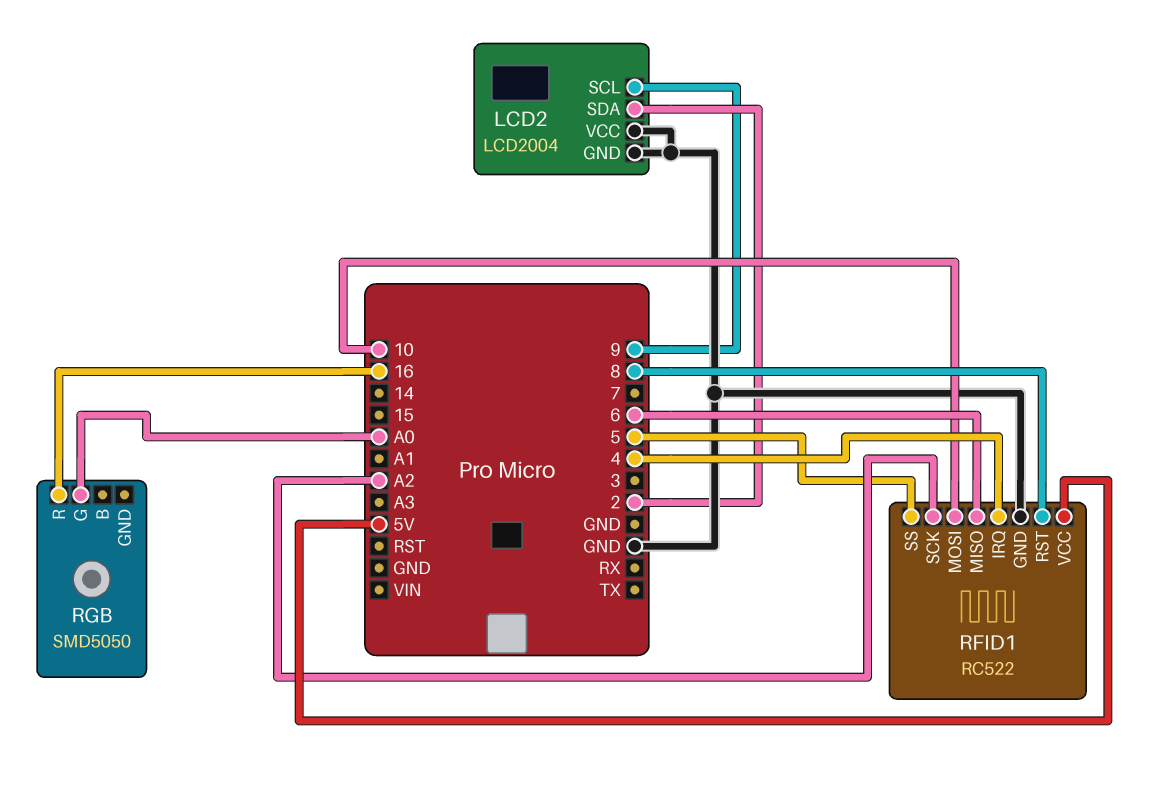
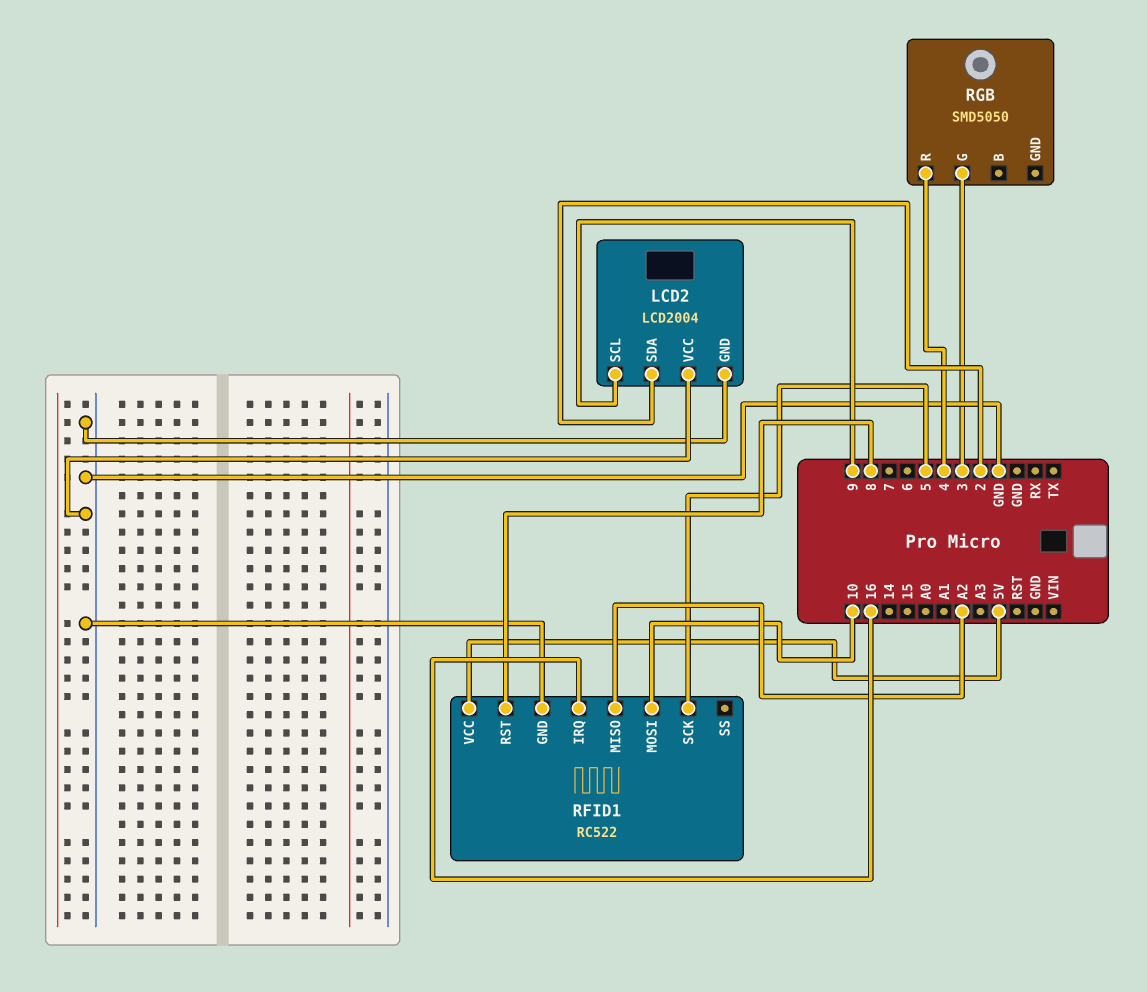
RFID1 pin IRQ: 4 -> 16
RFID1 pin MISO: 6 -> A2
RFID1 pin SCK: A2 -> 5
RFID1 pin SS: 5 -> none
RGB pin G: A0 -> 3
RGB pin R: 16 -> 4

